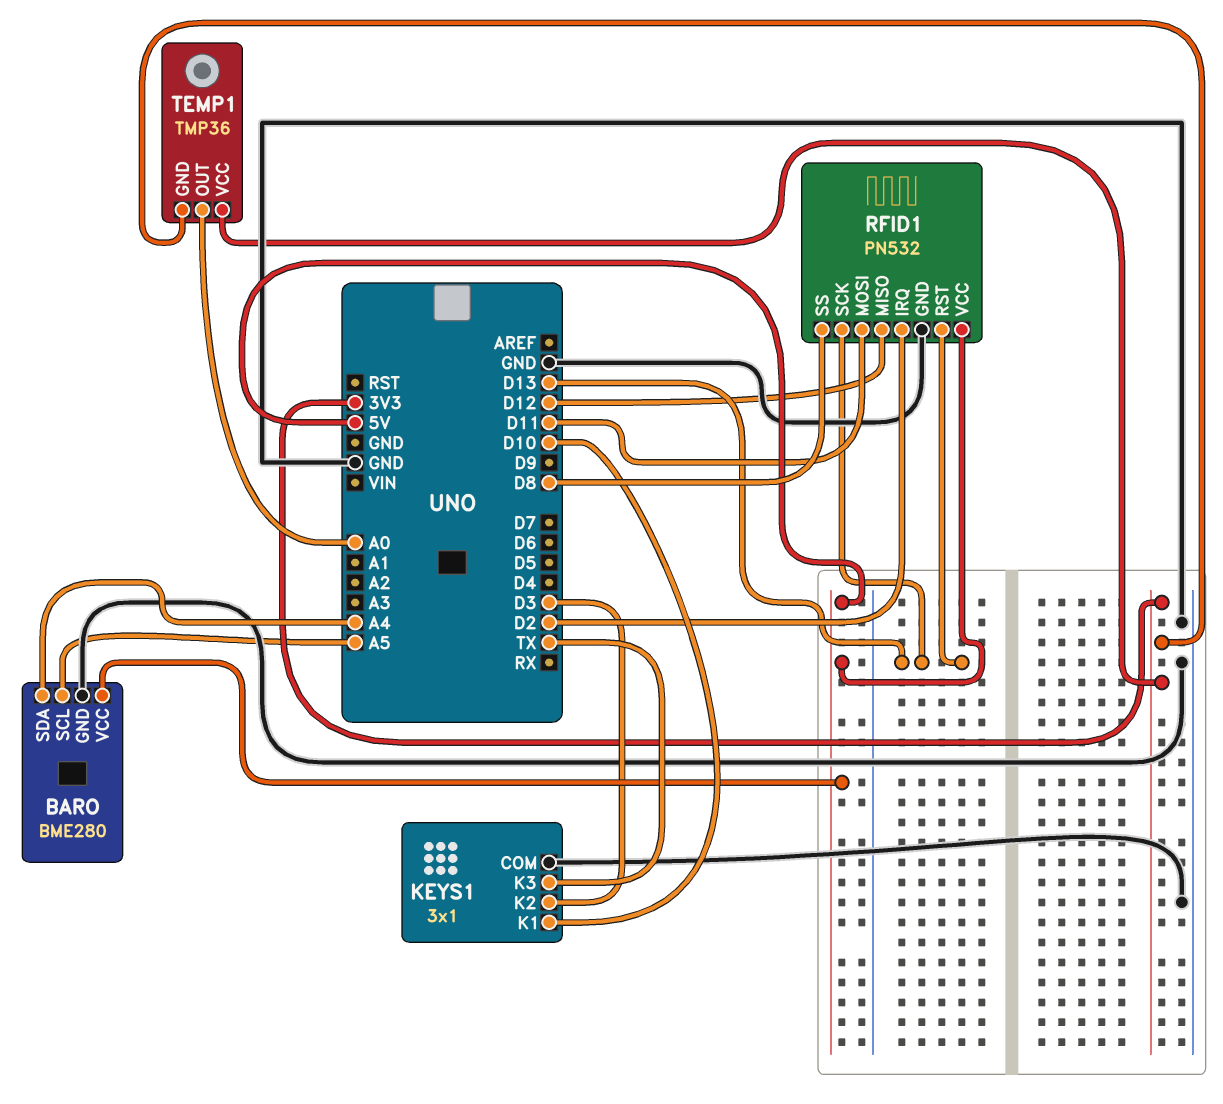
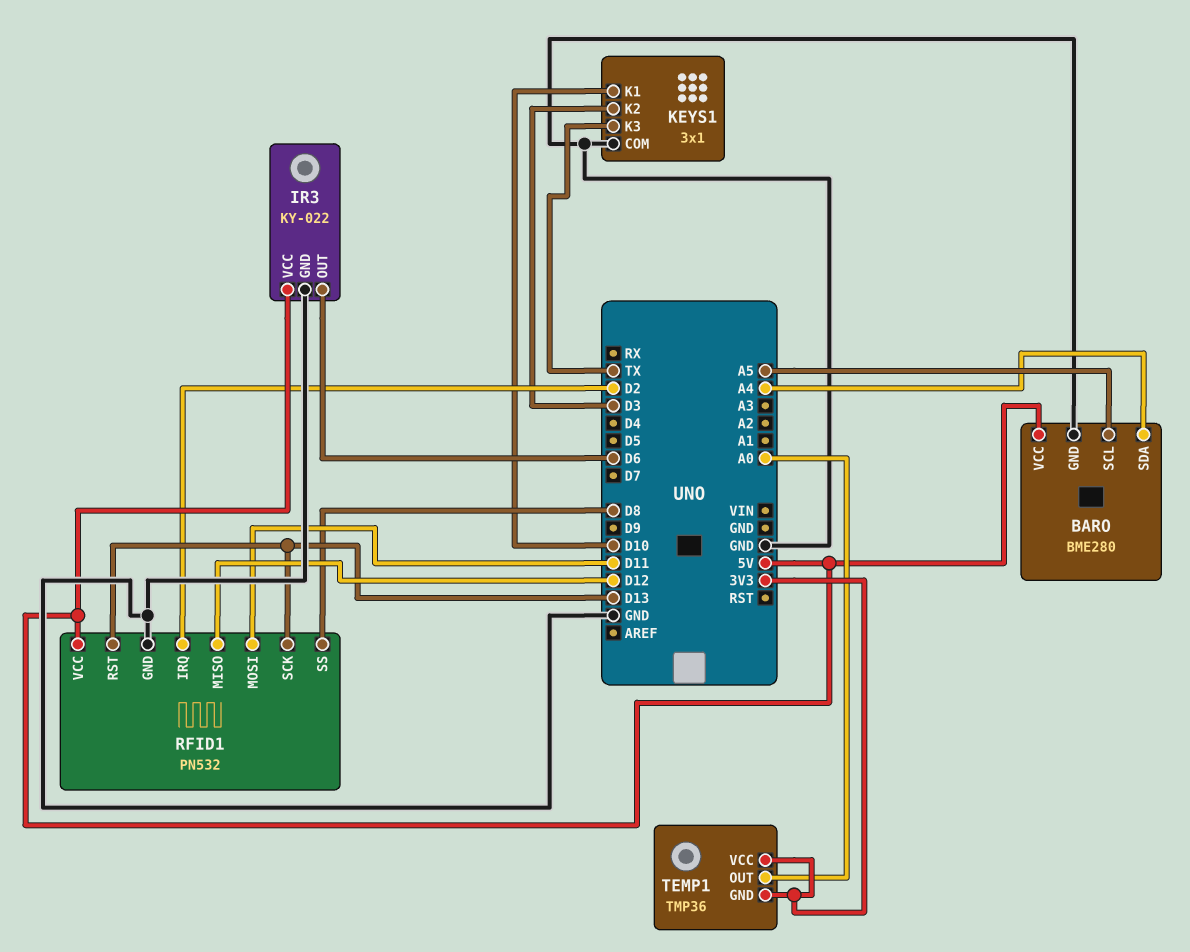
IR3: none -> KY-022
IR3 pin GND: none -> GND
IR3 pin OUT: none -> D6
IR3 pin VCC: none -> 5V

